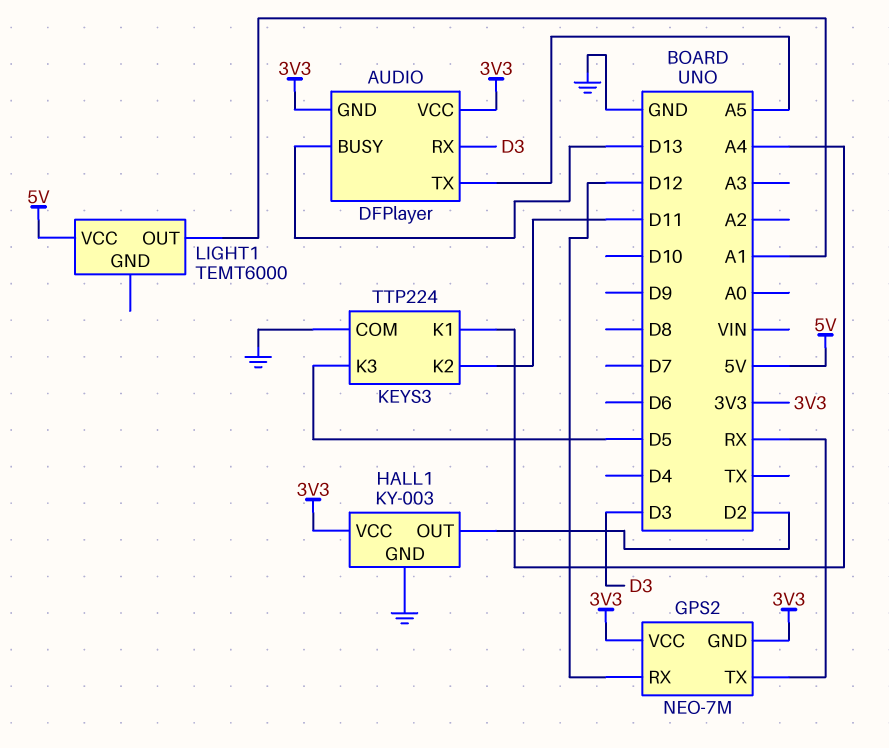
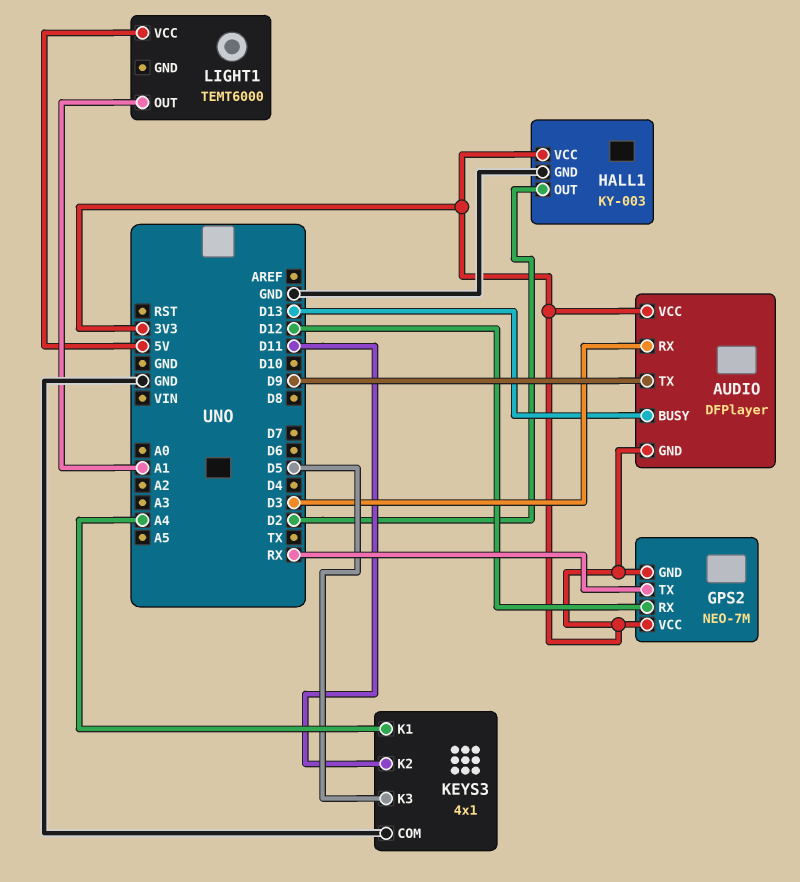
AUDIO pin TX: A5 -> D9
KEYS3: TTP224 -> 4x1

